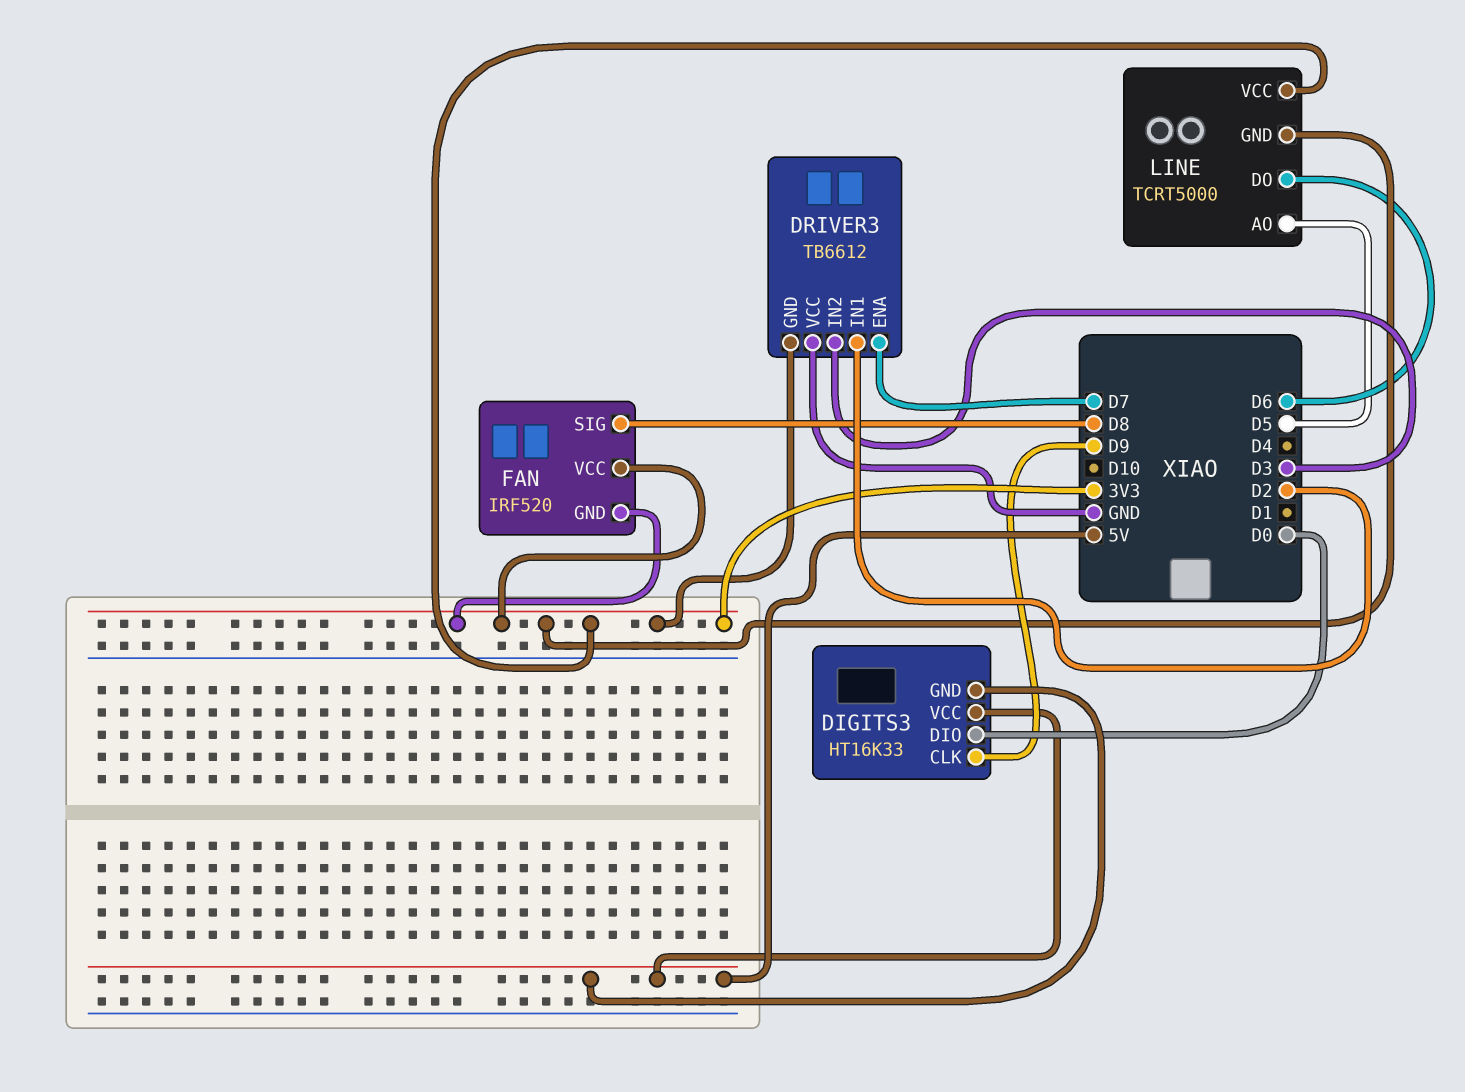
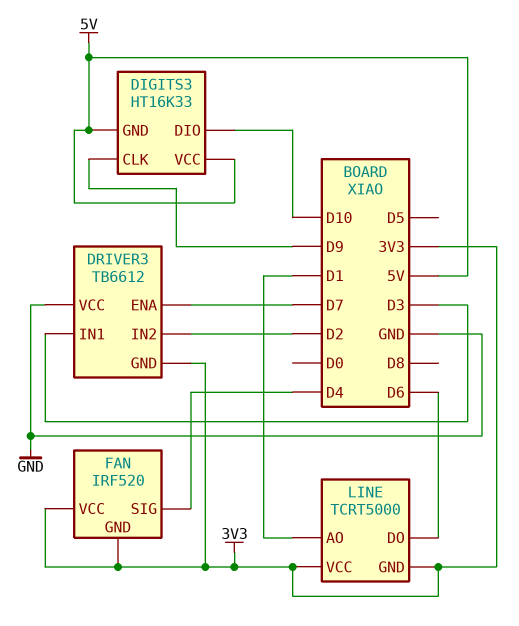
DIGITS3 pin DIO: D0 -> D10
DRIVER3 pin IN1: D2 -> D3
DRIVER3 pin IN2: D3 -> D2
FAN pin SIG: D8 -> D4
LINE pin AO: D5 -> D1

